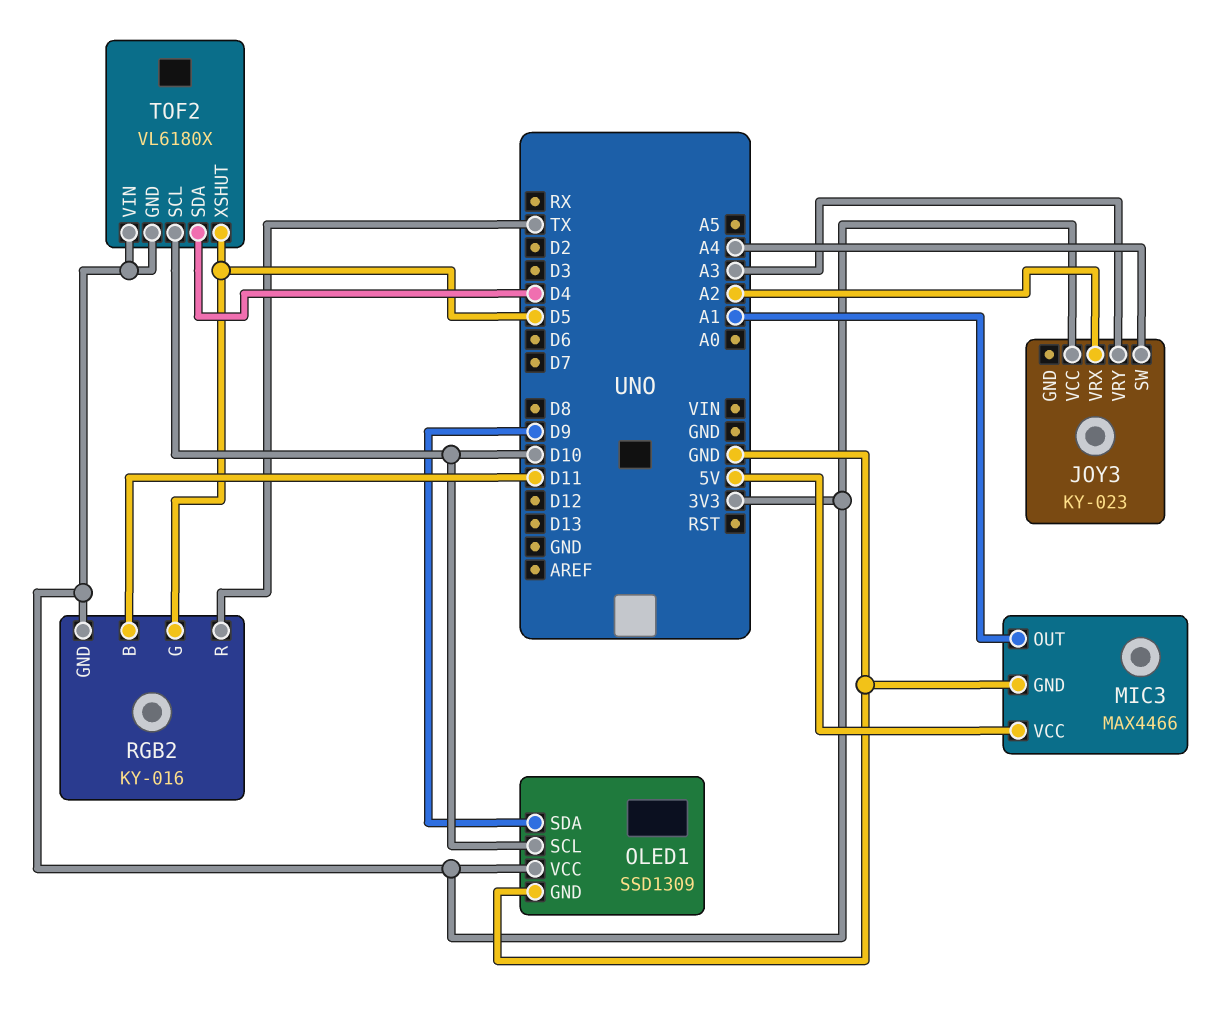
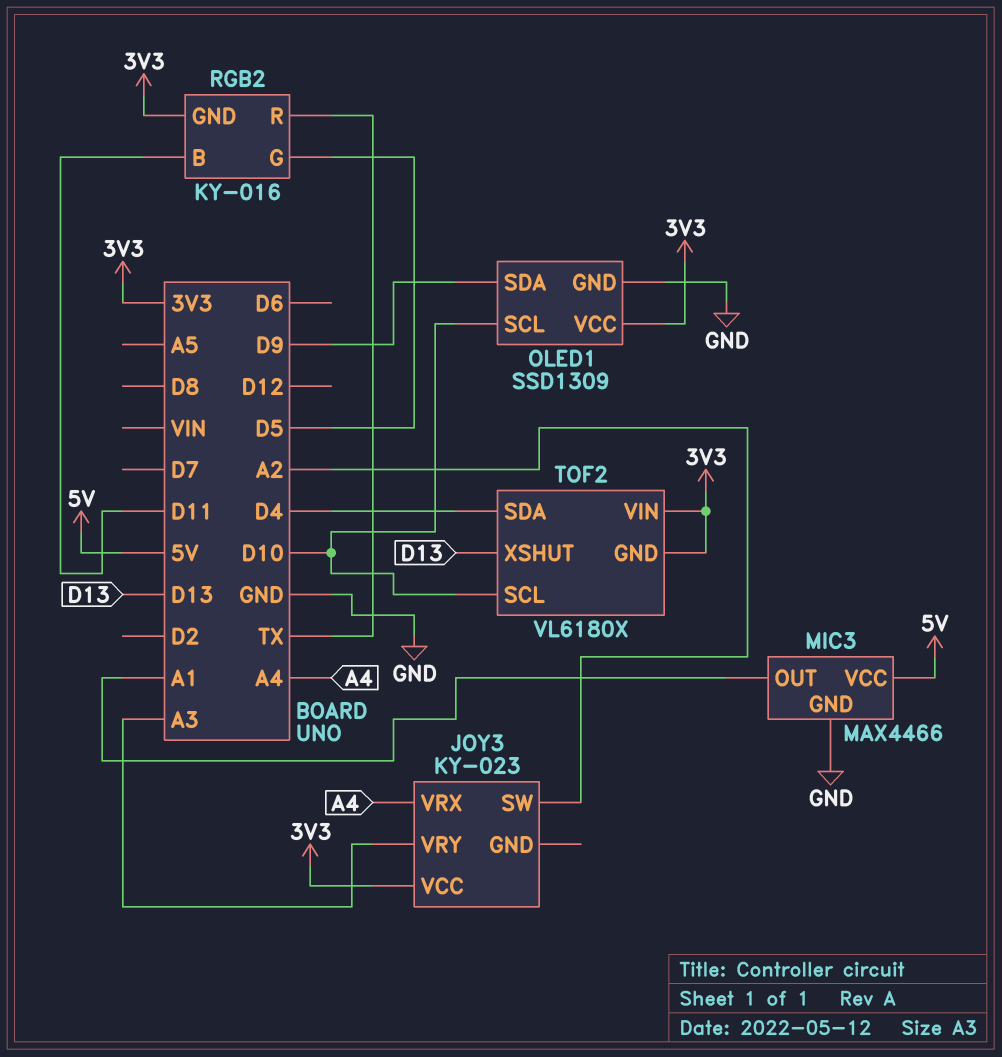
JOY3 pin SW: A4 -> A2
JOY3 pin VRX: A2 -> A4
TOF2 pin XSHUT: D5 -> D13

